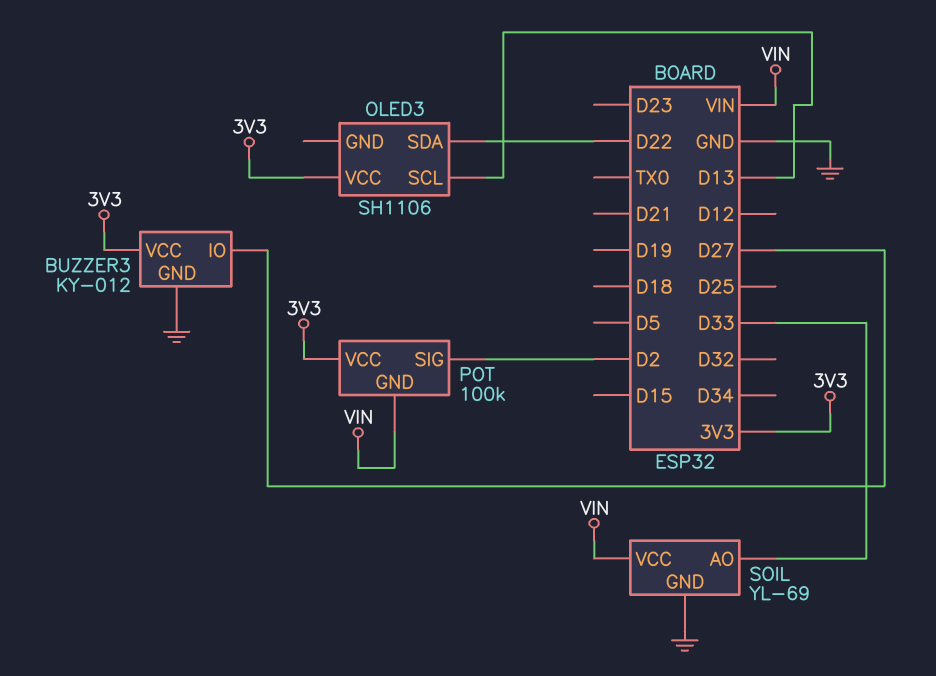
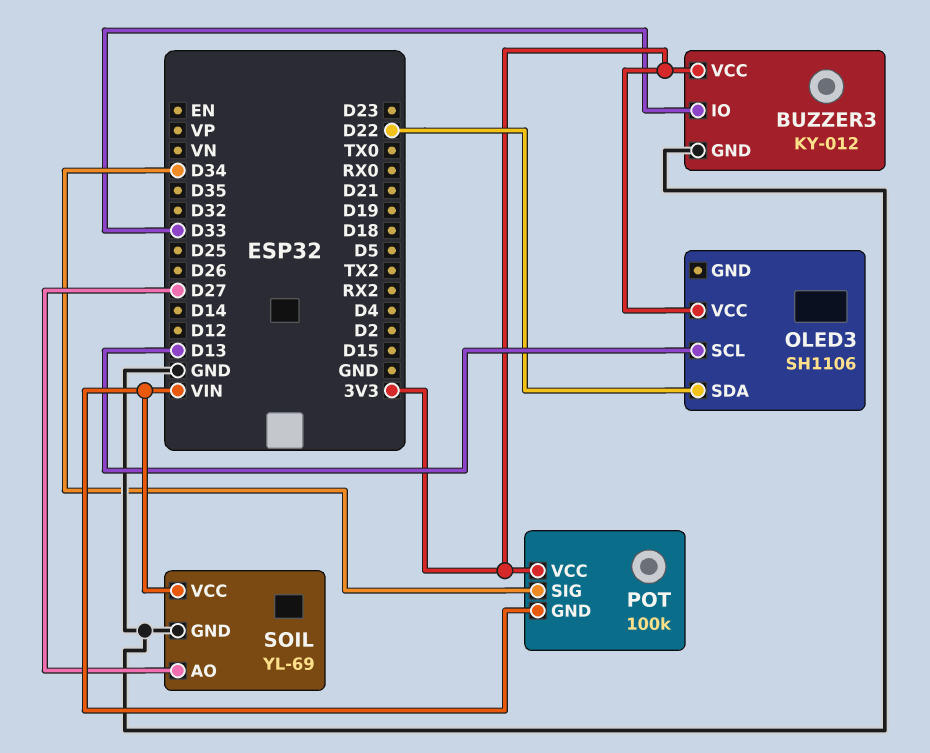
BUZZER3 pin IO: D27 -> D33
POT pin SIG: D2 -> D34
SOIL pin AO: D33 -> D27

